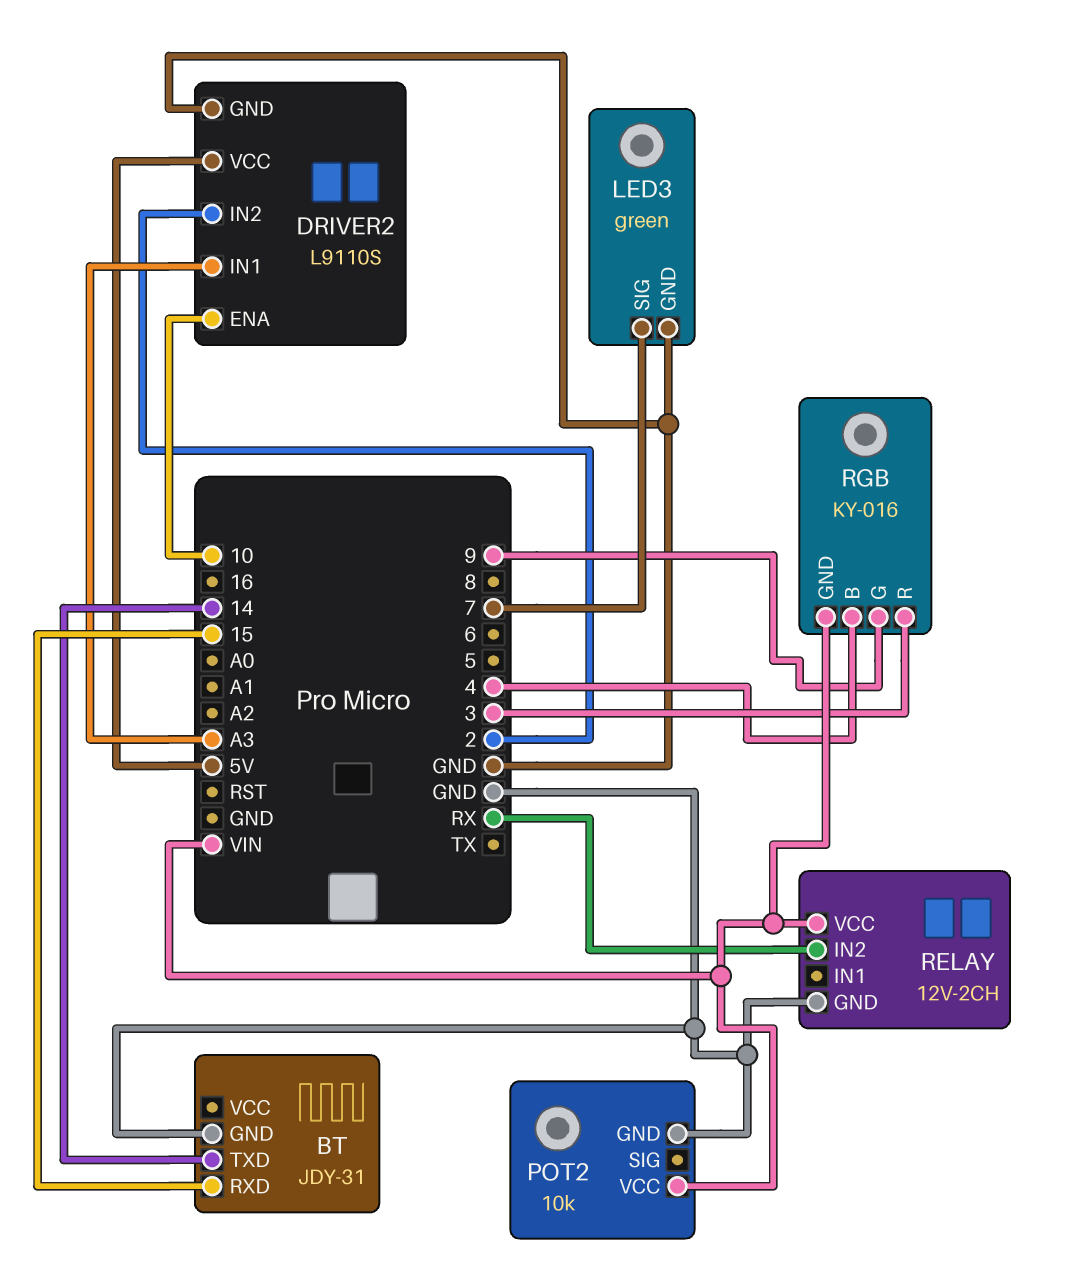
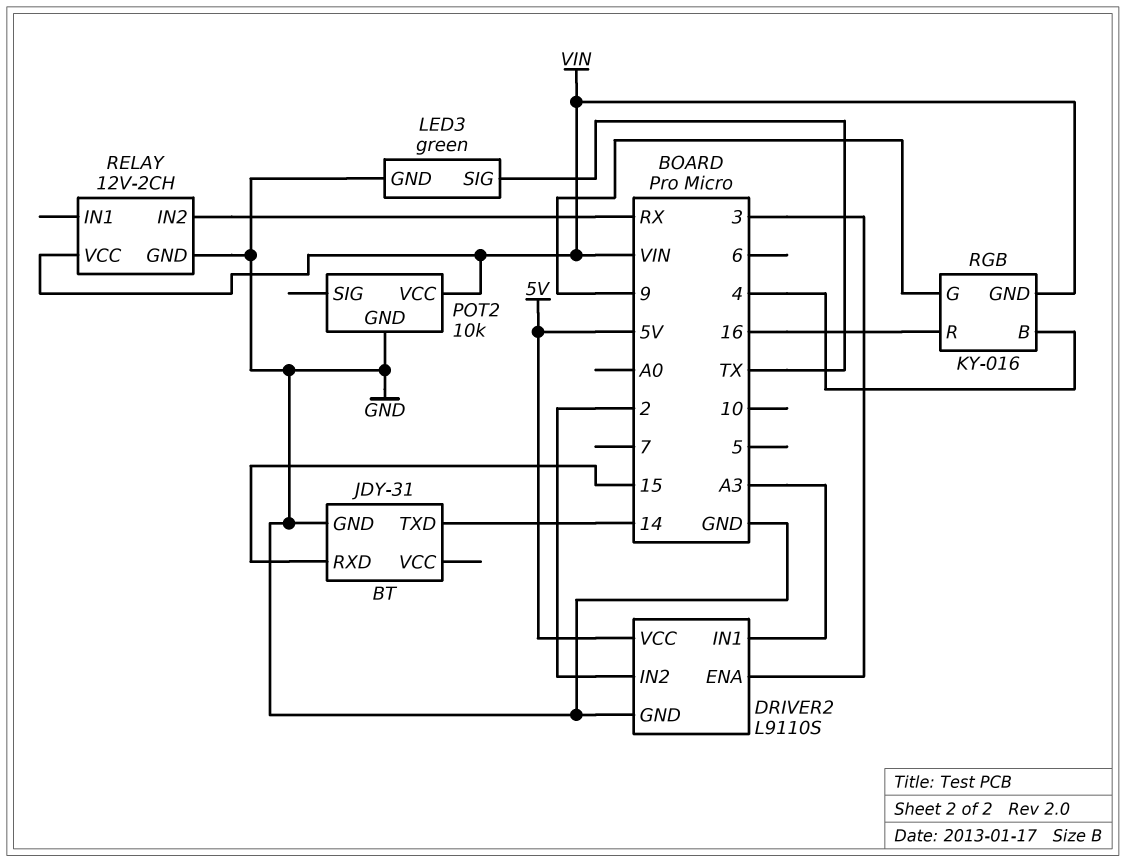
DRIVER2 pin ENA: 10 -> 3
LED3 pin SIG: 7 -> TX
RGB pin R: 3 -> 16

